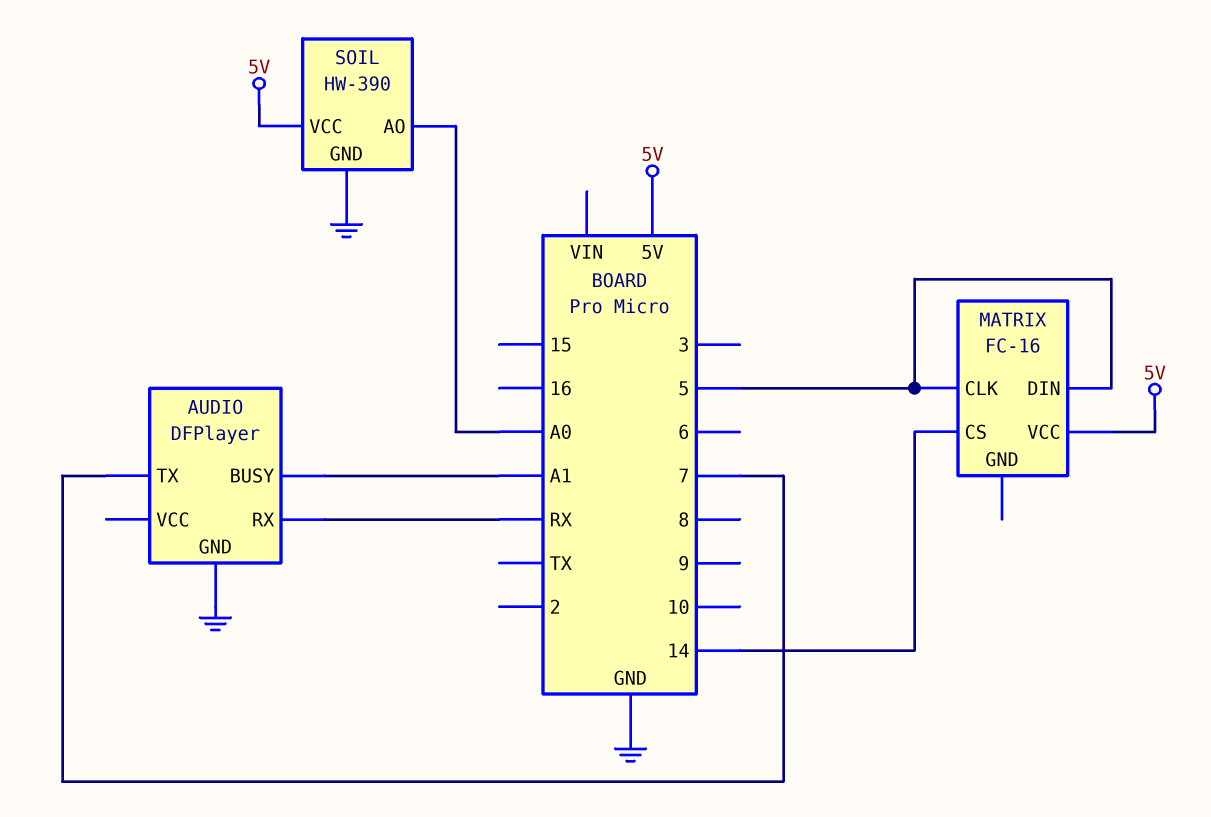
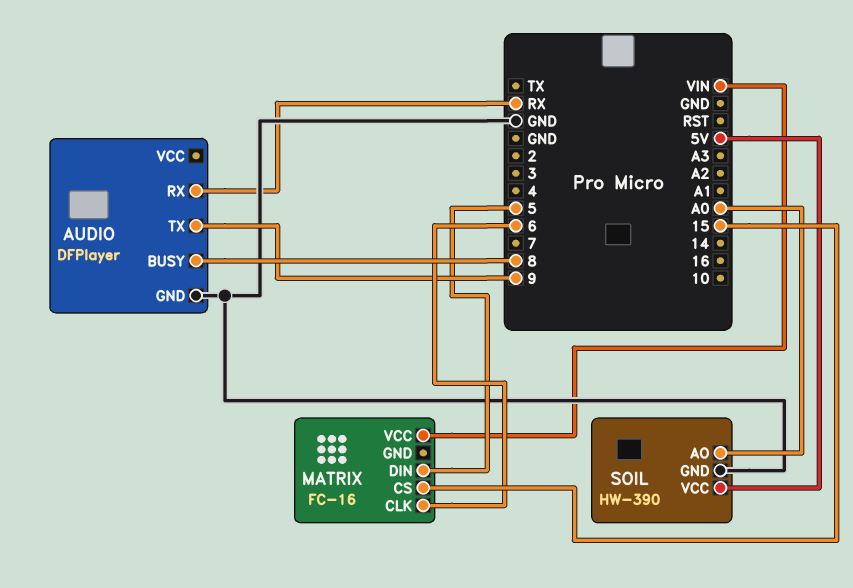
AUDIO pin BUSY: A1 -> 8
AUDIO pin TX: 7 -> 9
MATRIX pin CLK: 5 -> 6
MATRIX pin CS: 14 -> 15
MATRIX pin VCC: 5V -> VIN

